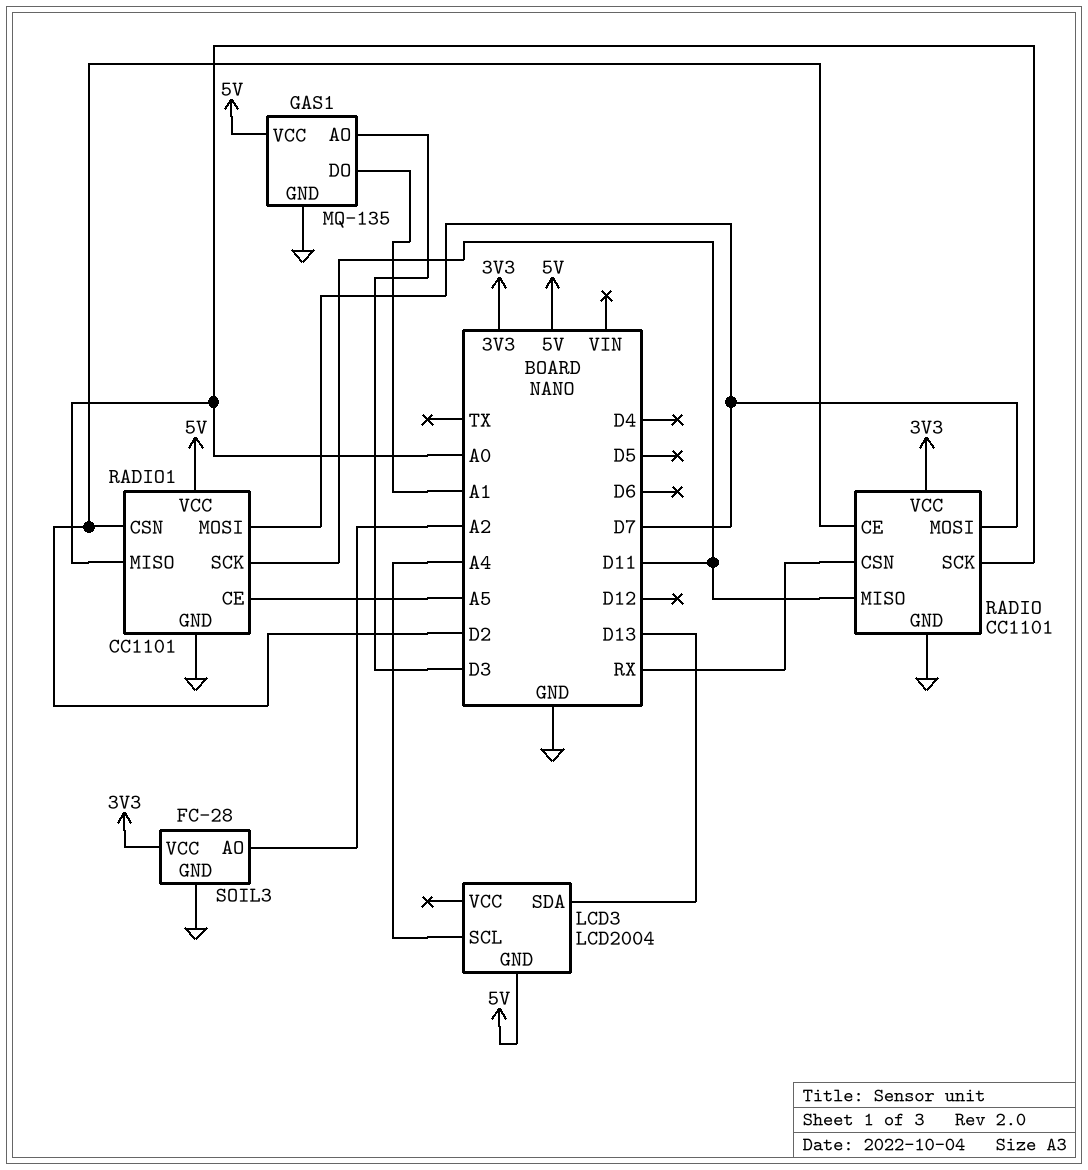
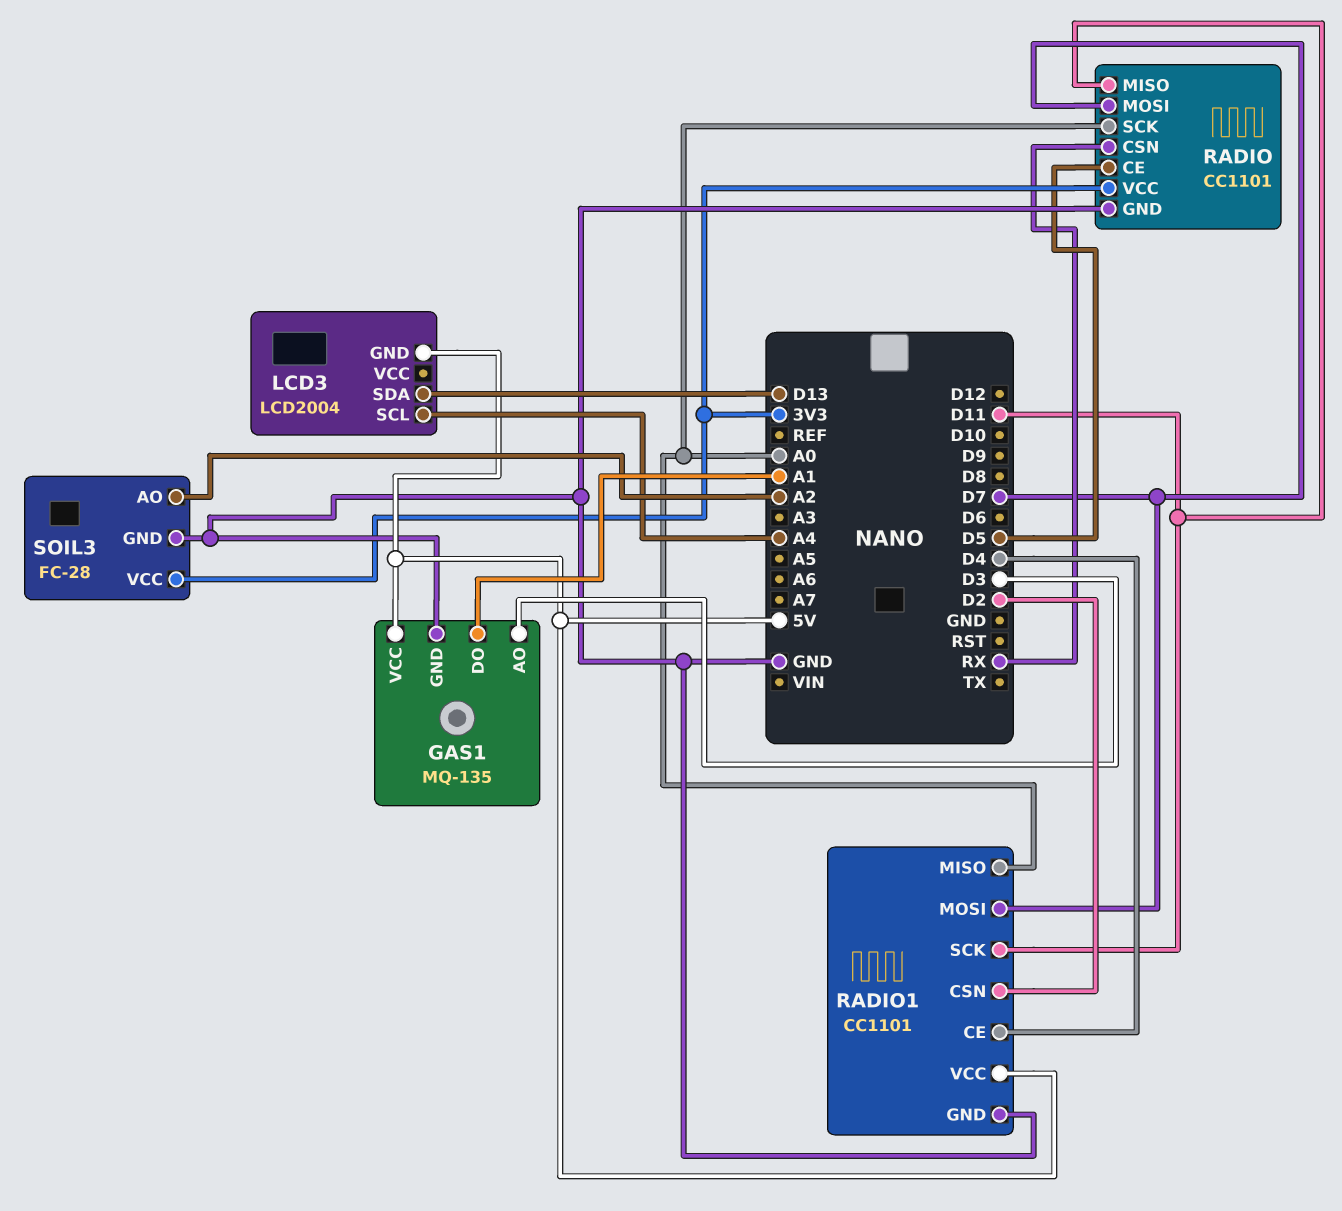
RADIO pin CE: D2 -> D5
RADIO1 pin CE: A5 -> D4

